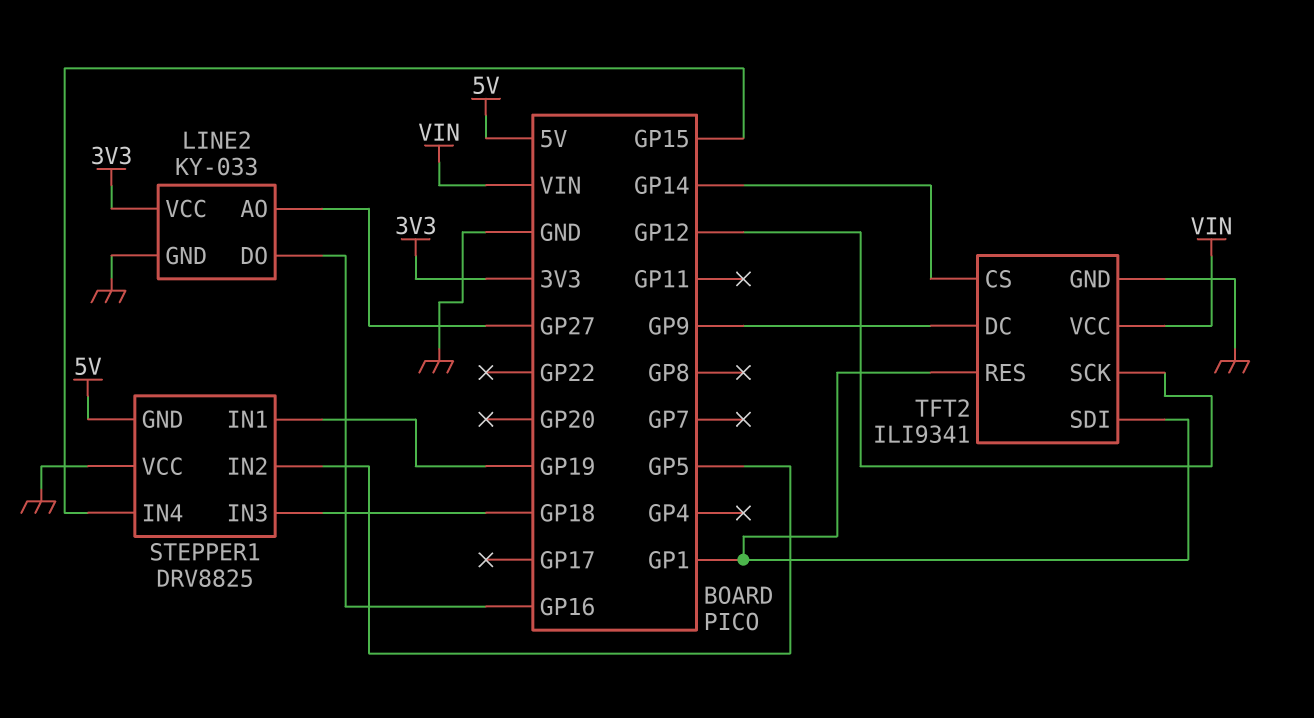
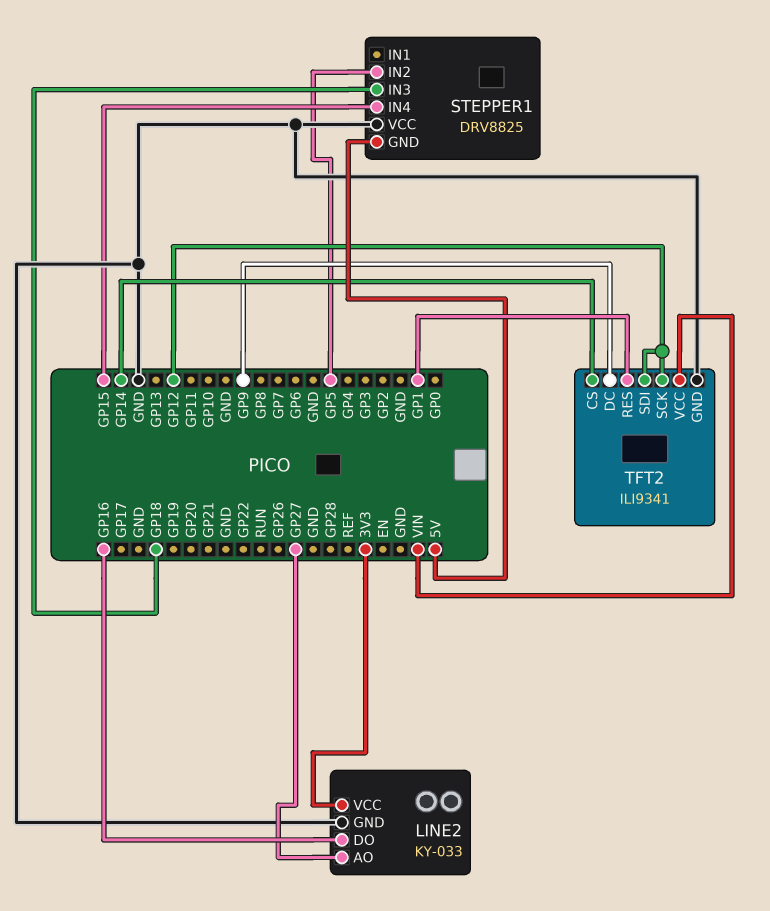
STEPPER1 pin IN1: GP19 -> none
TFT2 pin SDI: GP1 -> GP12

